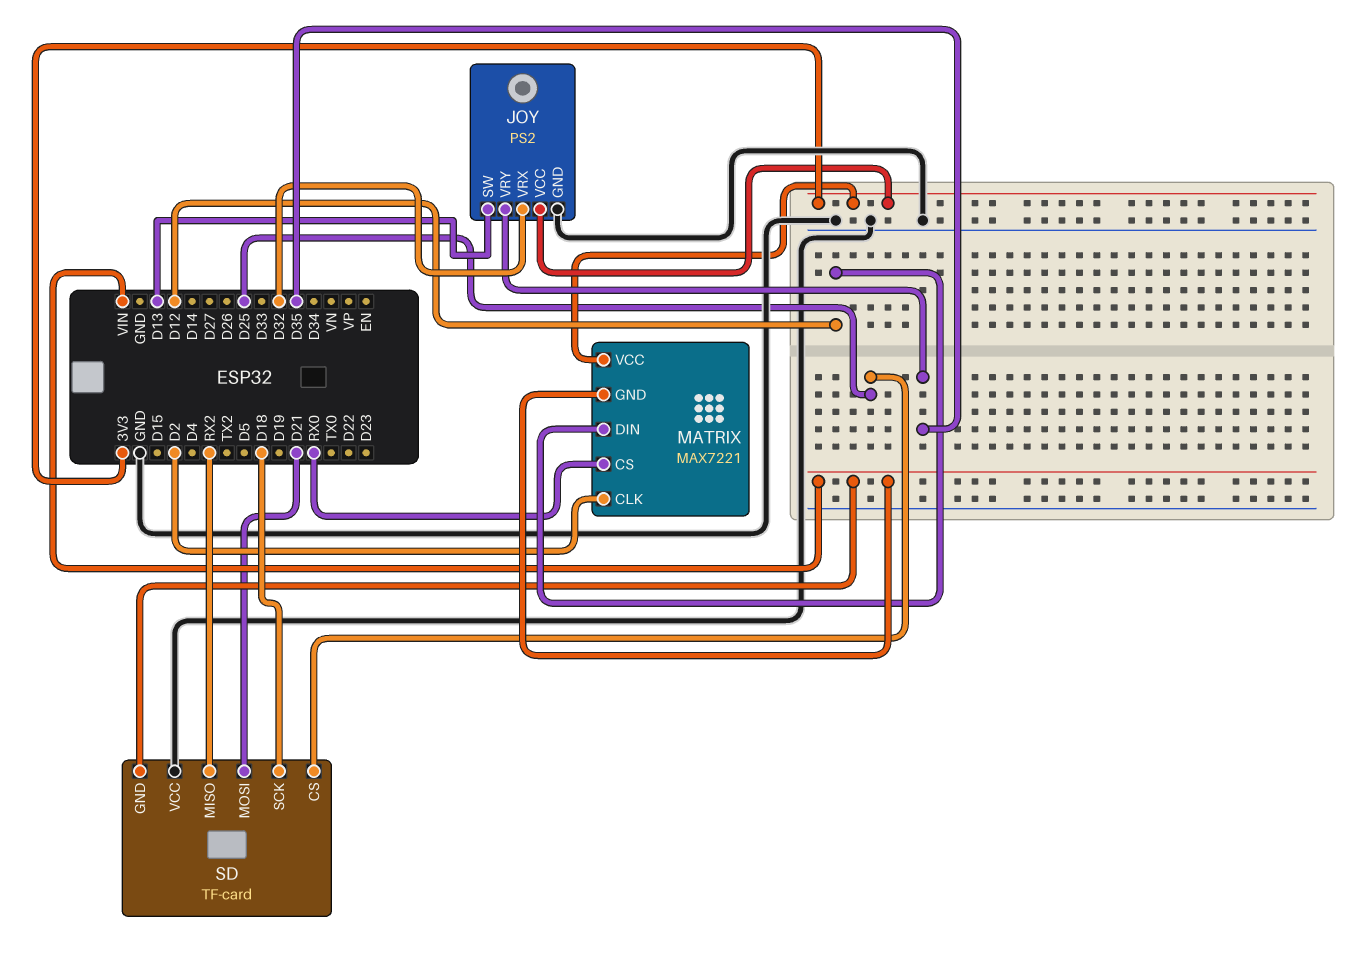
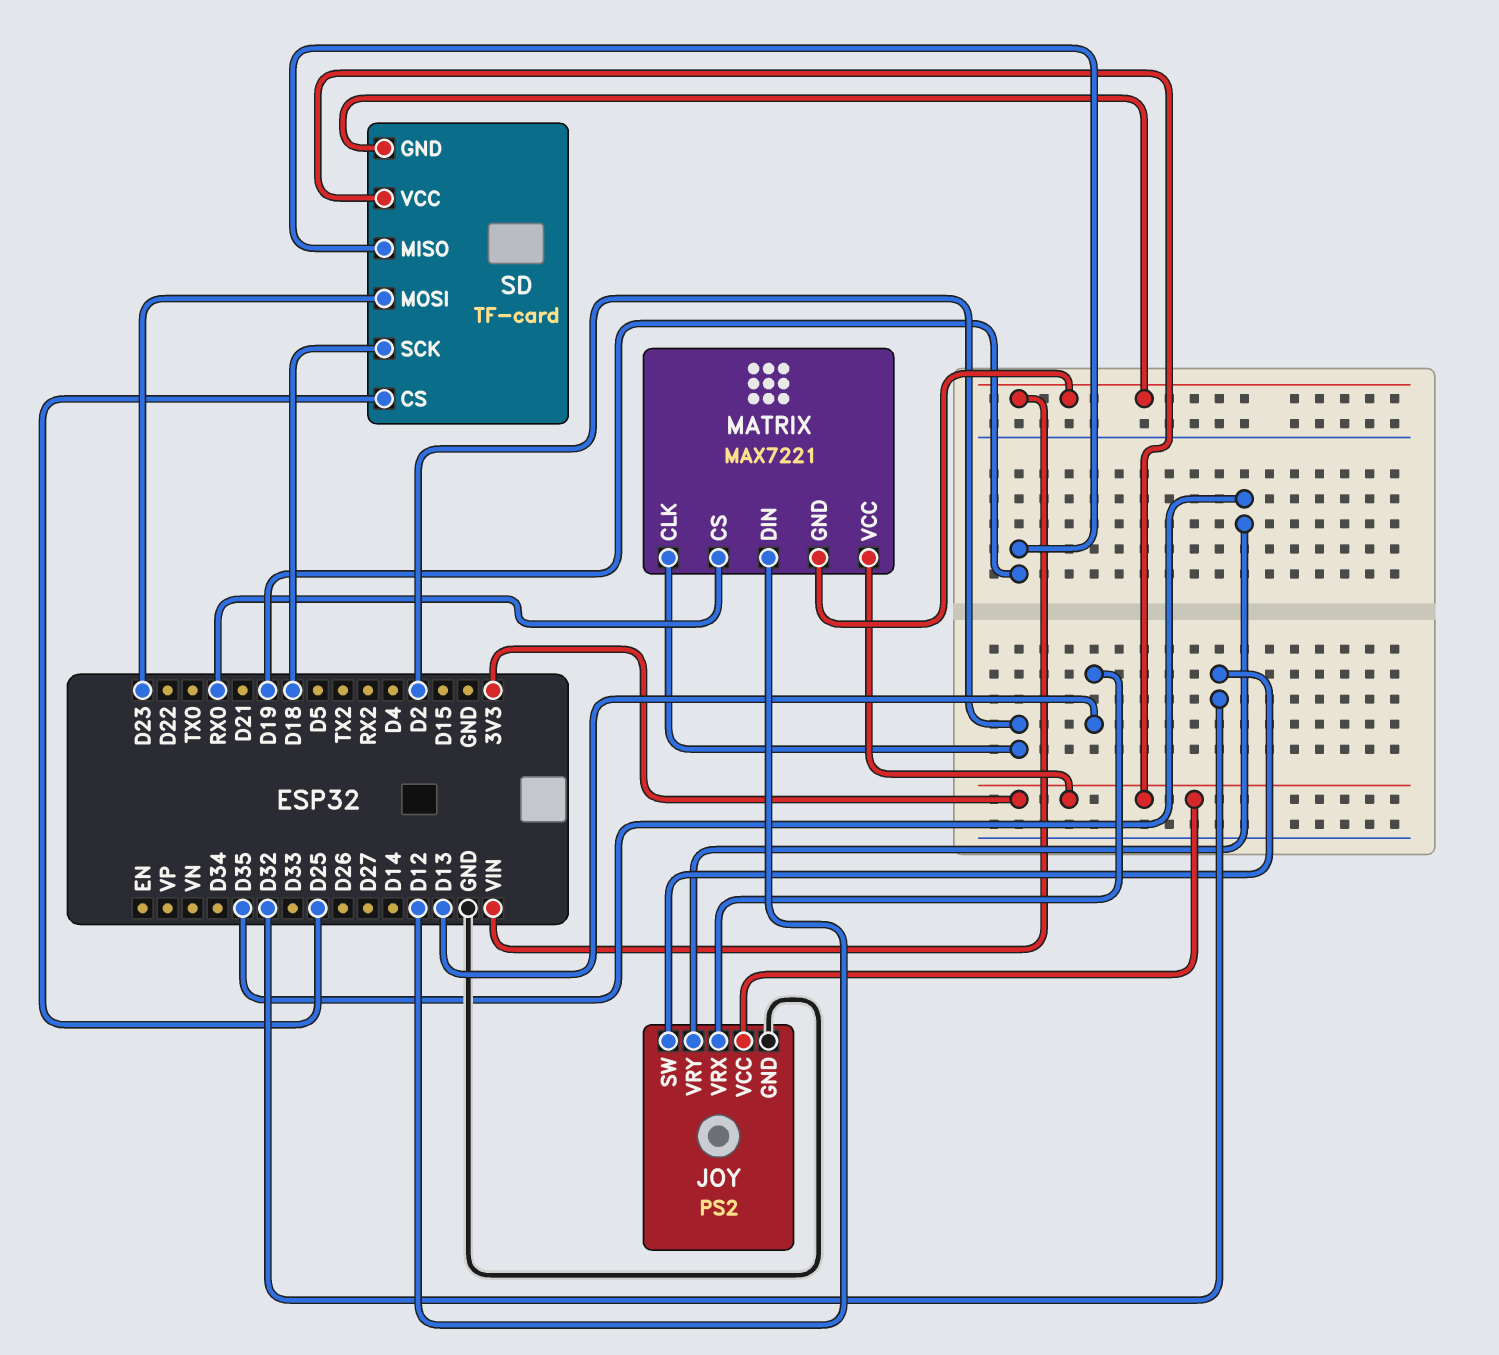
JOY pin SW: D13 -> D32
JOY pin VRX: D32 -> D13
SD pin MISO: RX2 -> D19
SD pin MOSI: D21 -> D23
SD pin VCC: GND -> 3V3

